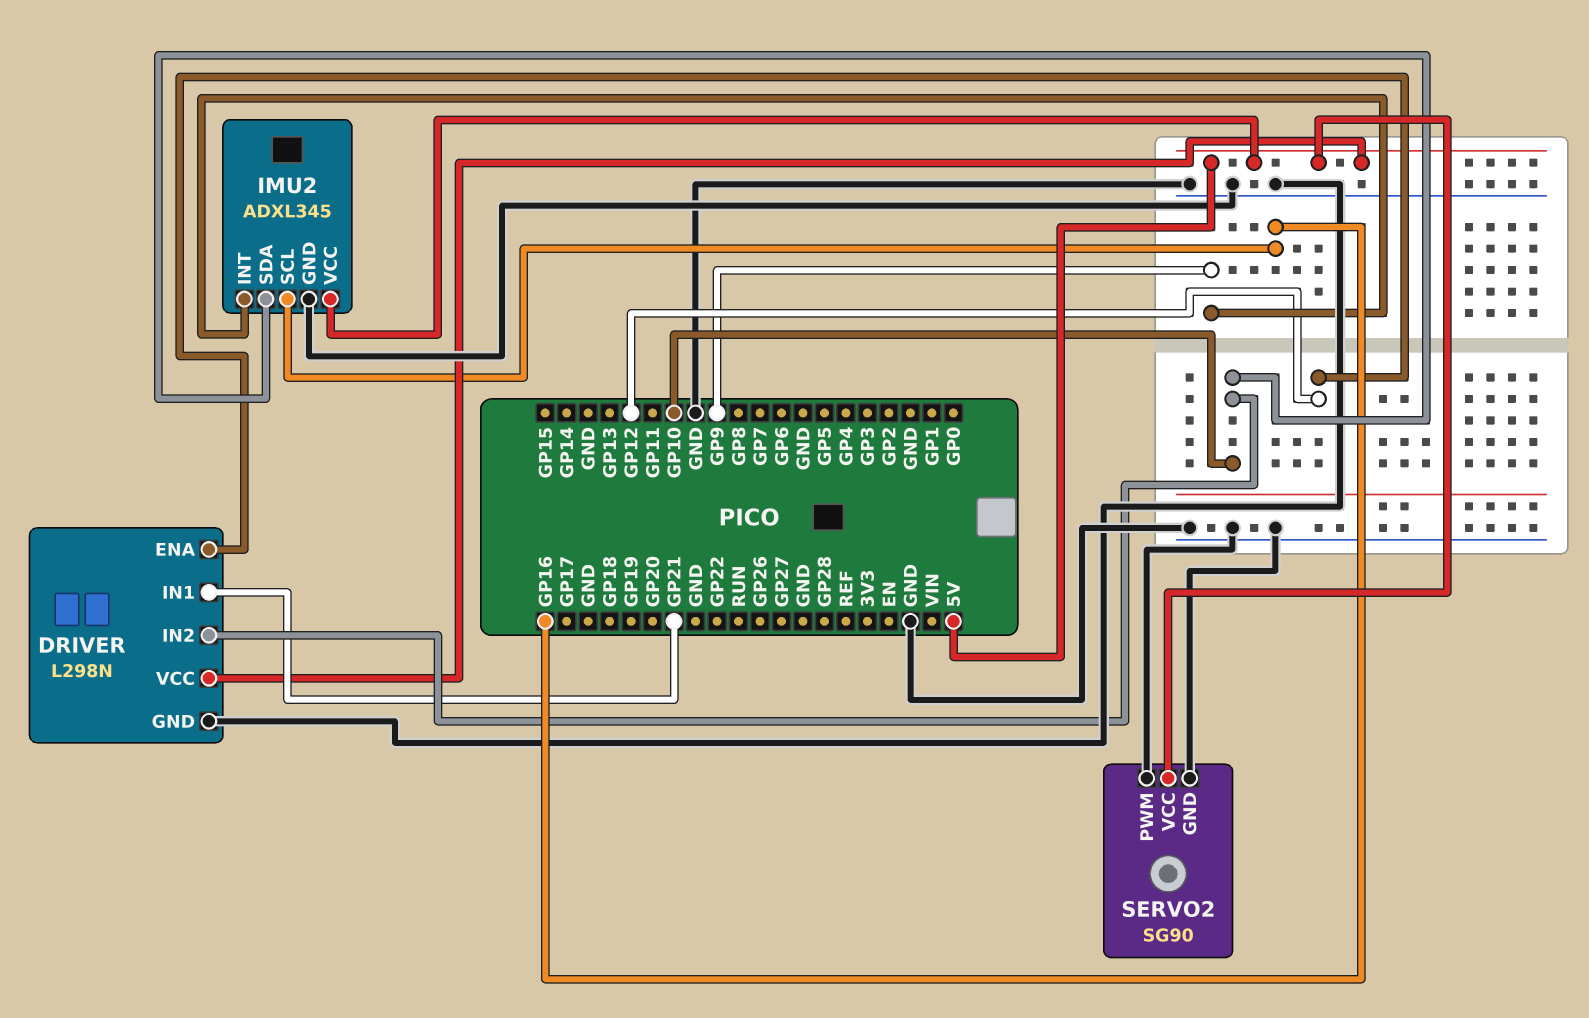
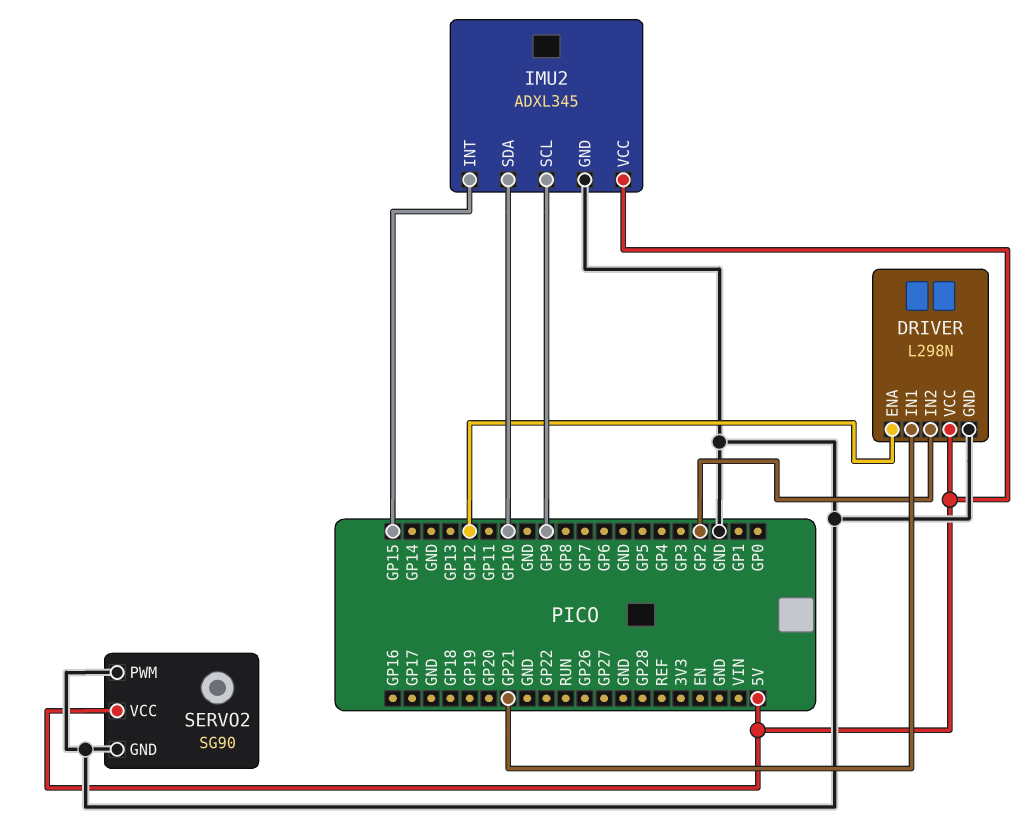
DRIVER pin IN2: GP10 -> GP2
IMU2 pin INT: GP9 -> GP15
IMU2 pin SCL: GP16 -> GP9

